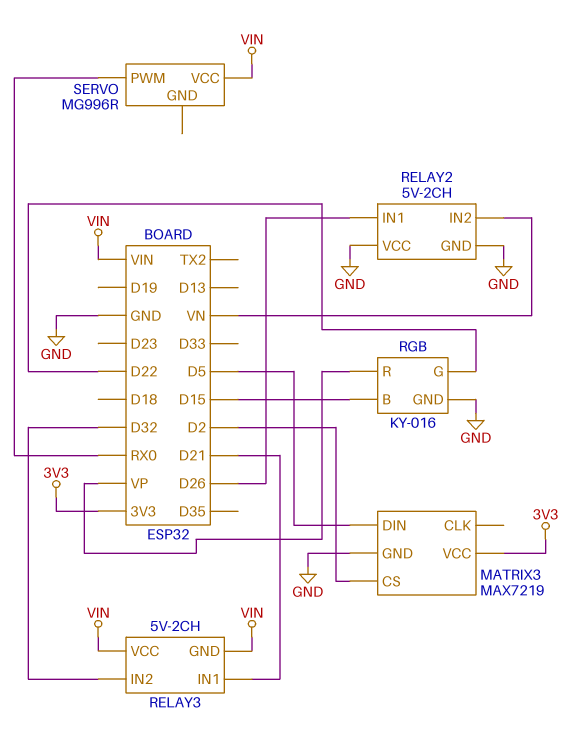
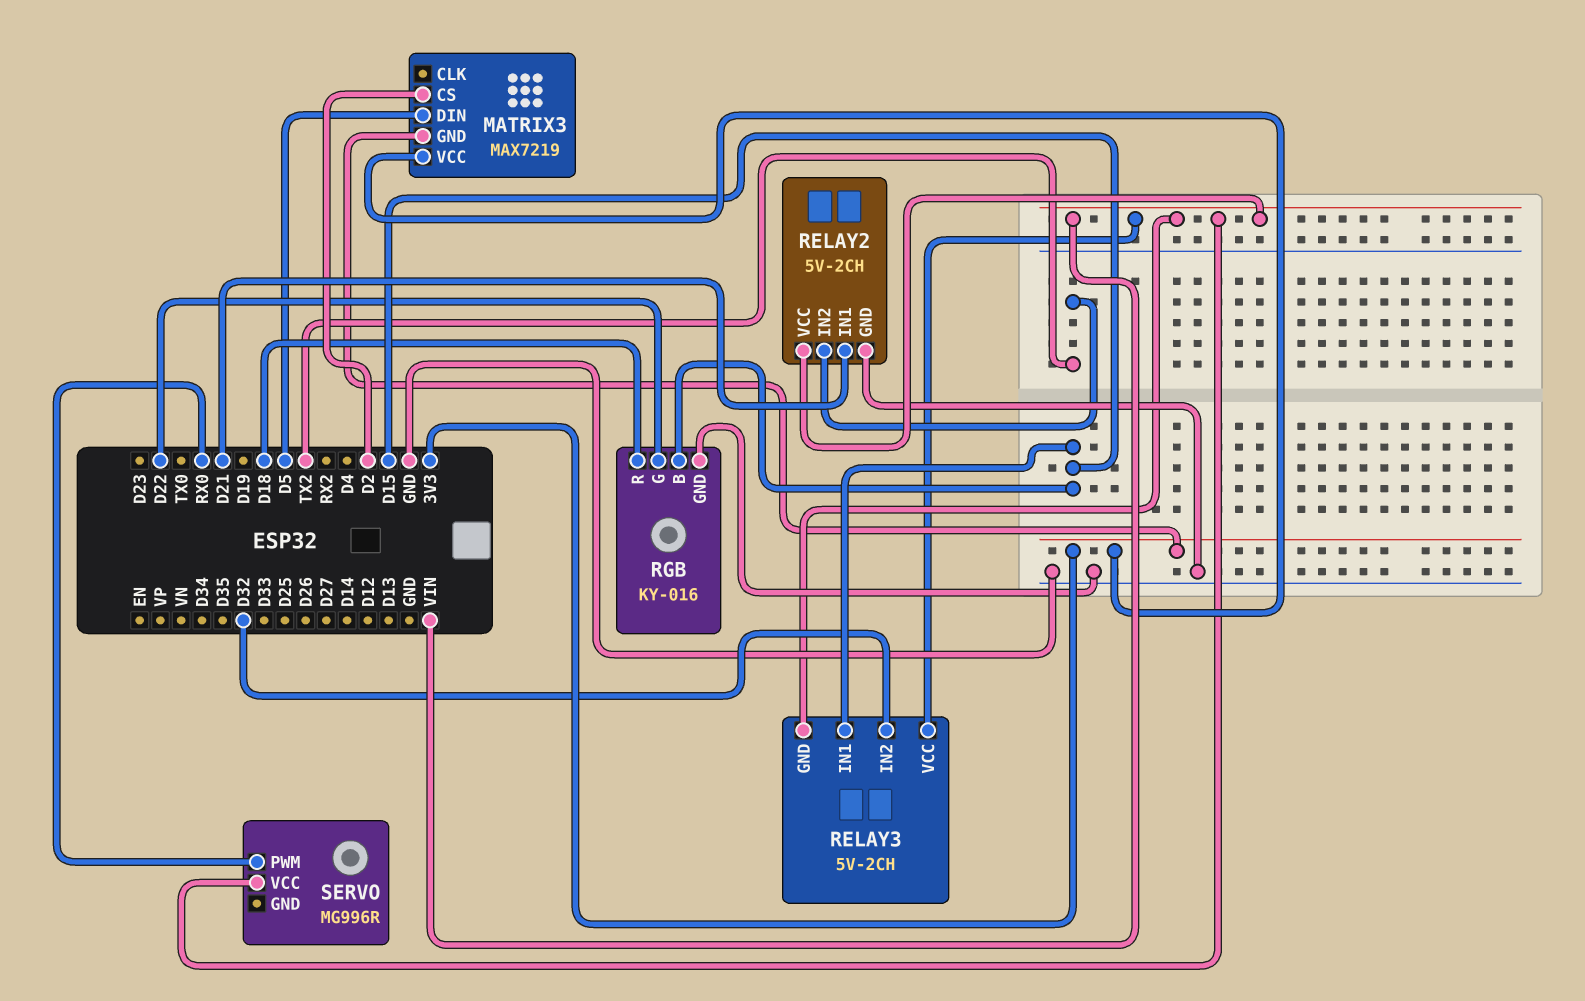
MATRIX3 pin GND: GND -> 3V3
RELAY2 pin IN1: D26 -> D21
RELAY2 pin IN2: VN -> TX2
RELAY2 pin VCC: GND -> VIN
RELAY3 pin IN1: D21 -> D15
RGB pin R: VP -> D18

